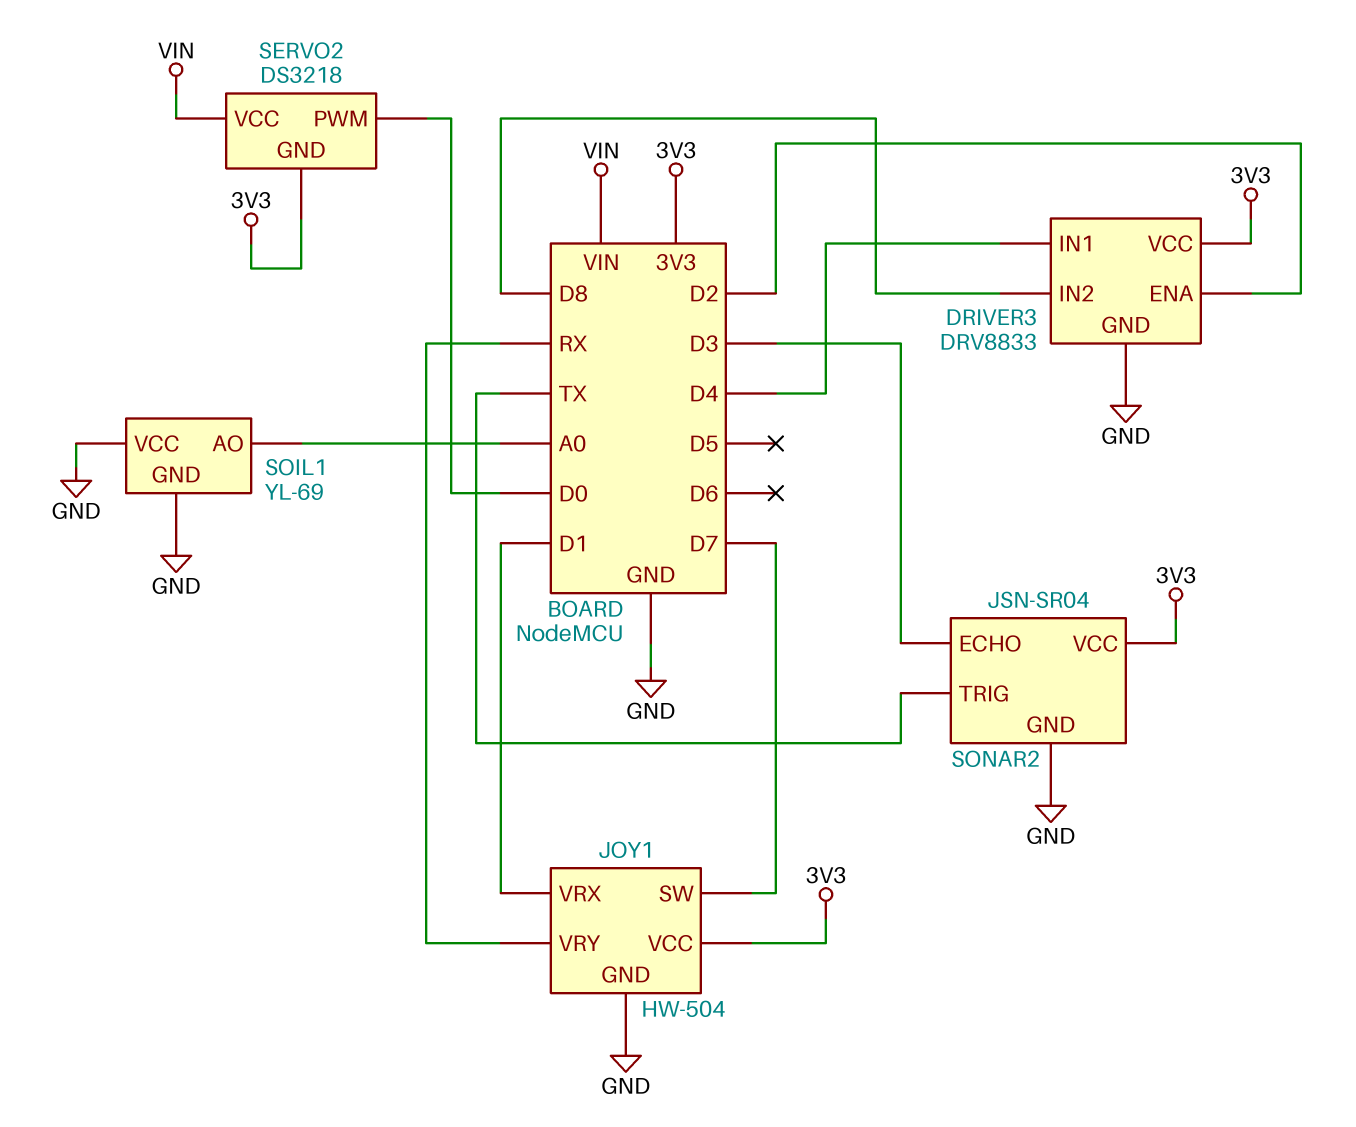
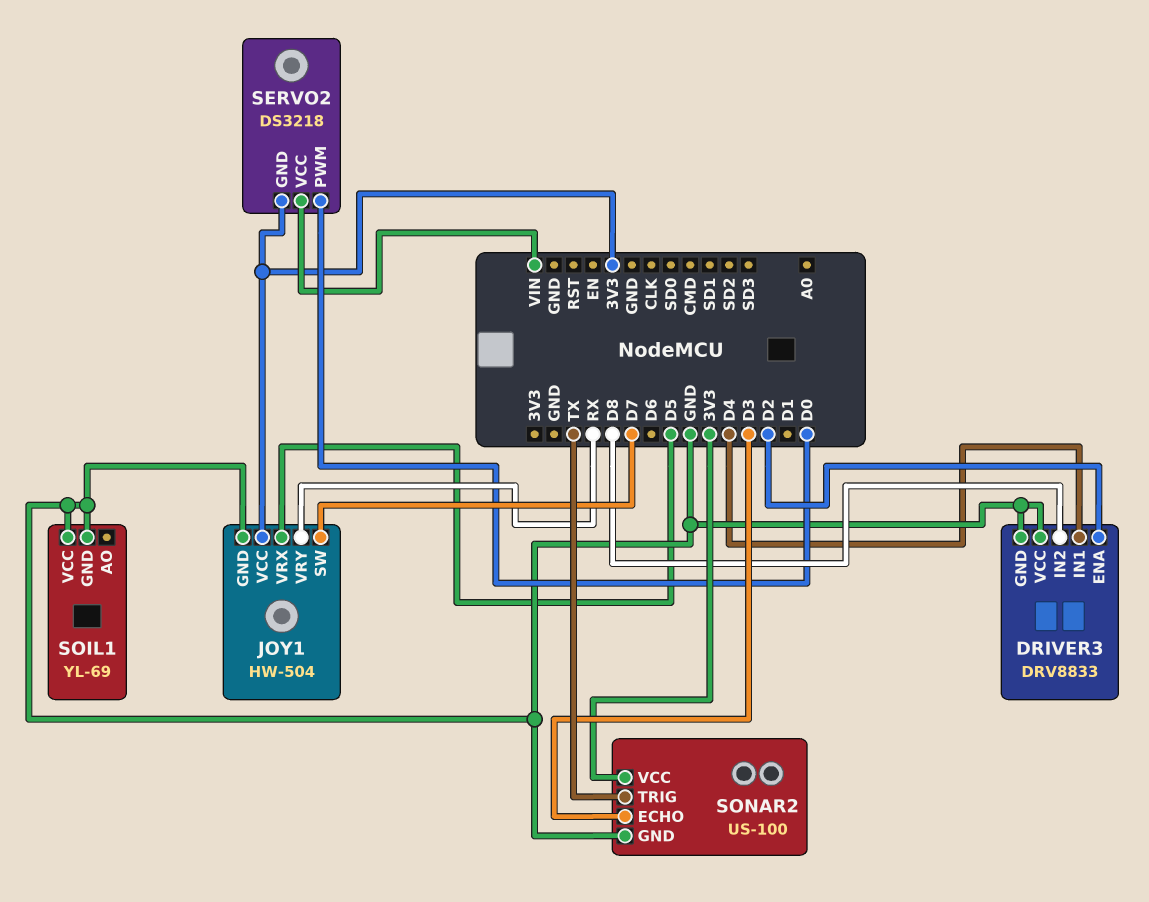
DRIVER3 pin VCC: 3V3 -> GND
JOY1 pin VRX: D1 -> D5
SOIL1 pin AO: A0 -> none
SONAR2: JSN-SR04 -> US-100

